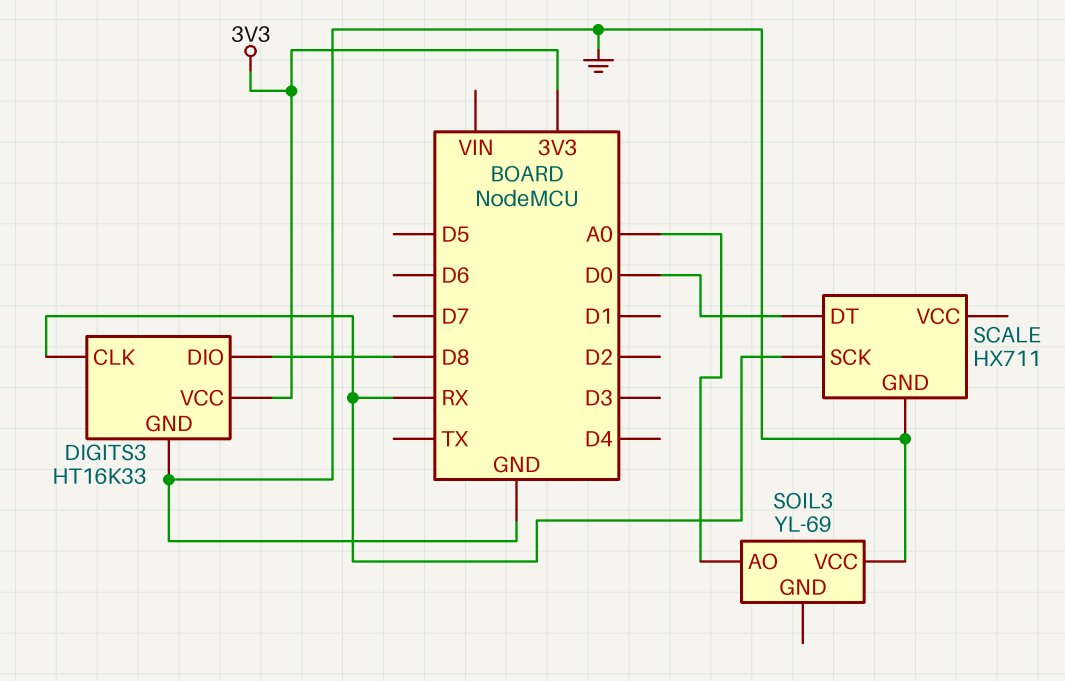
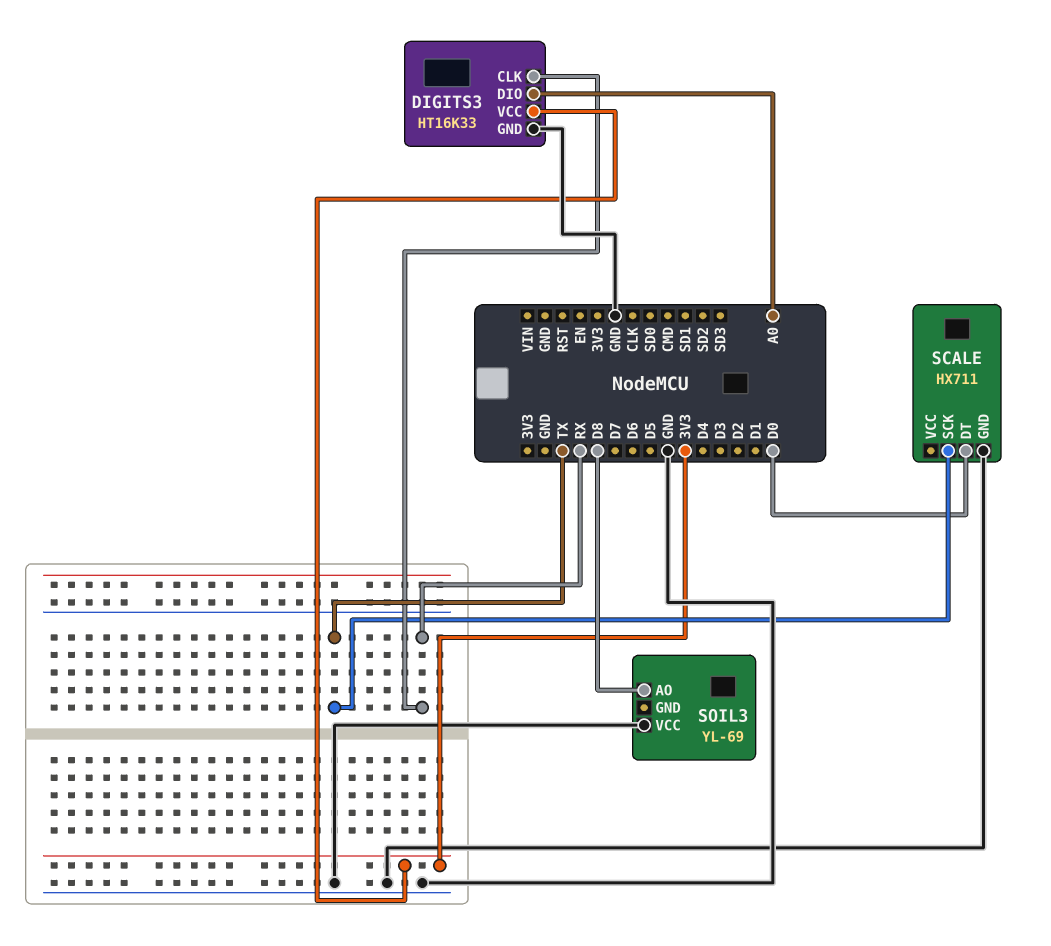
DIGITS3 pin DIO: D8 -> A0
SCALE pin SCK: RX -> TX
SOIL3 pin AO: A0 -> D8

